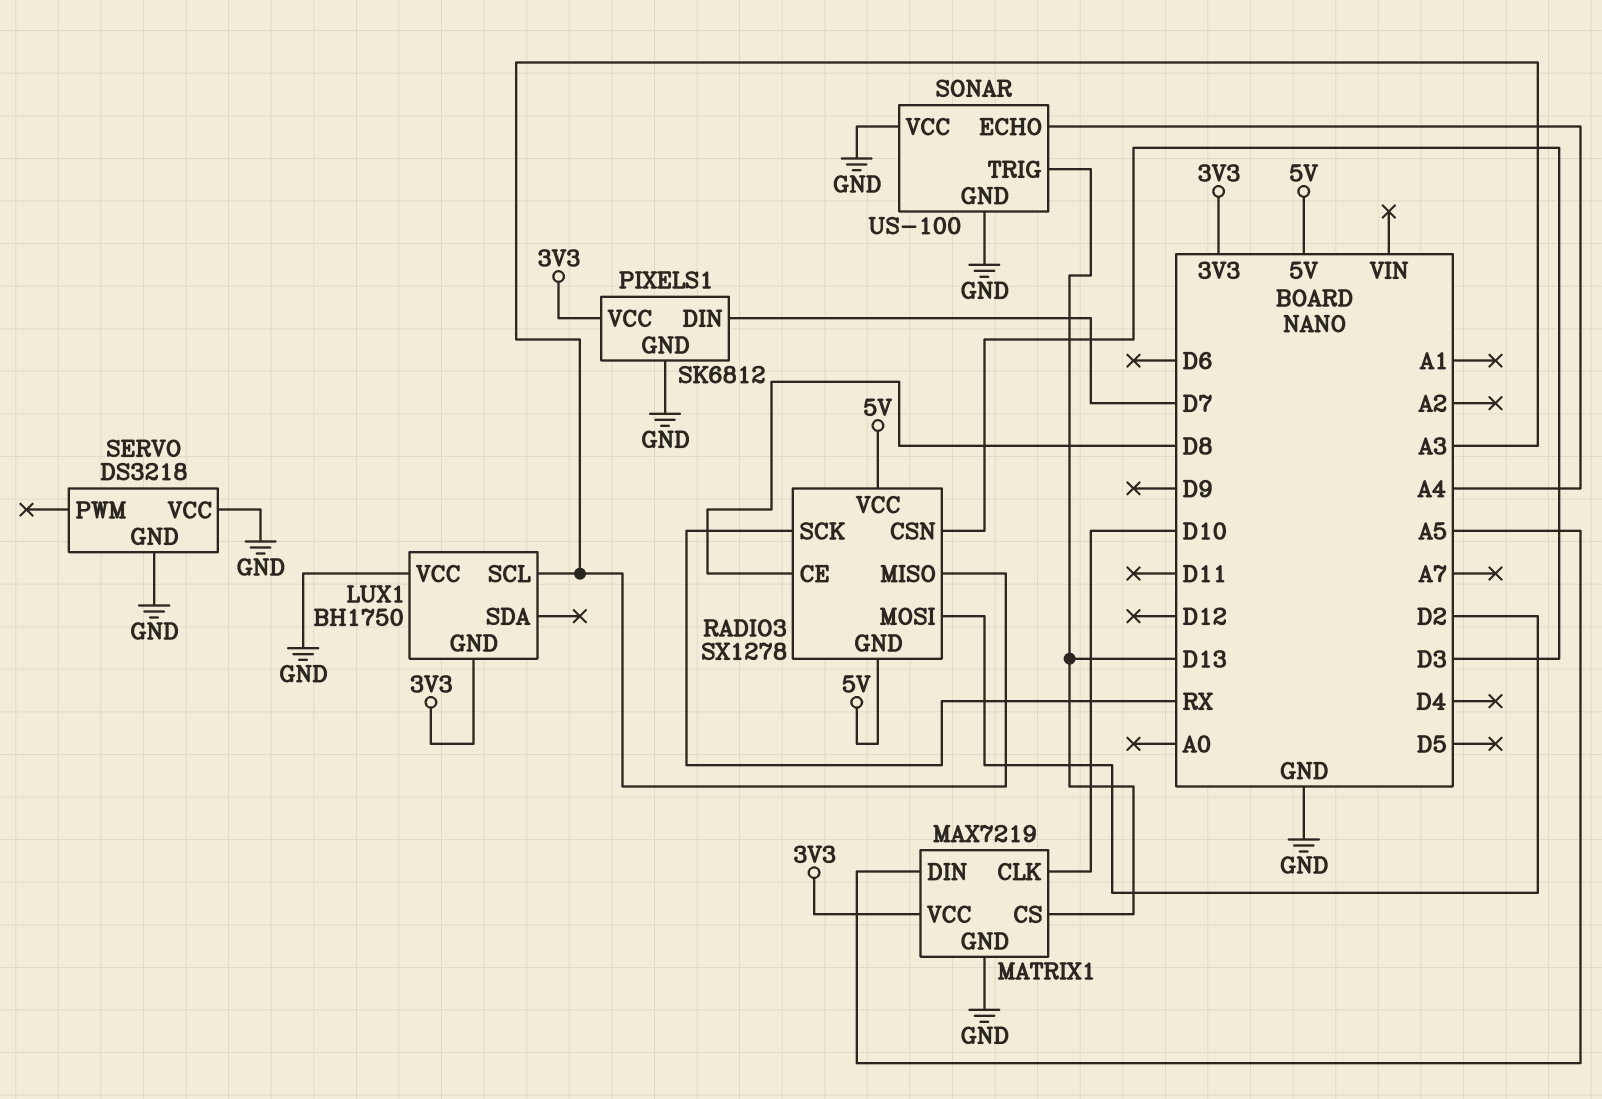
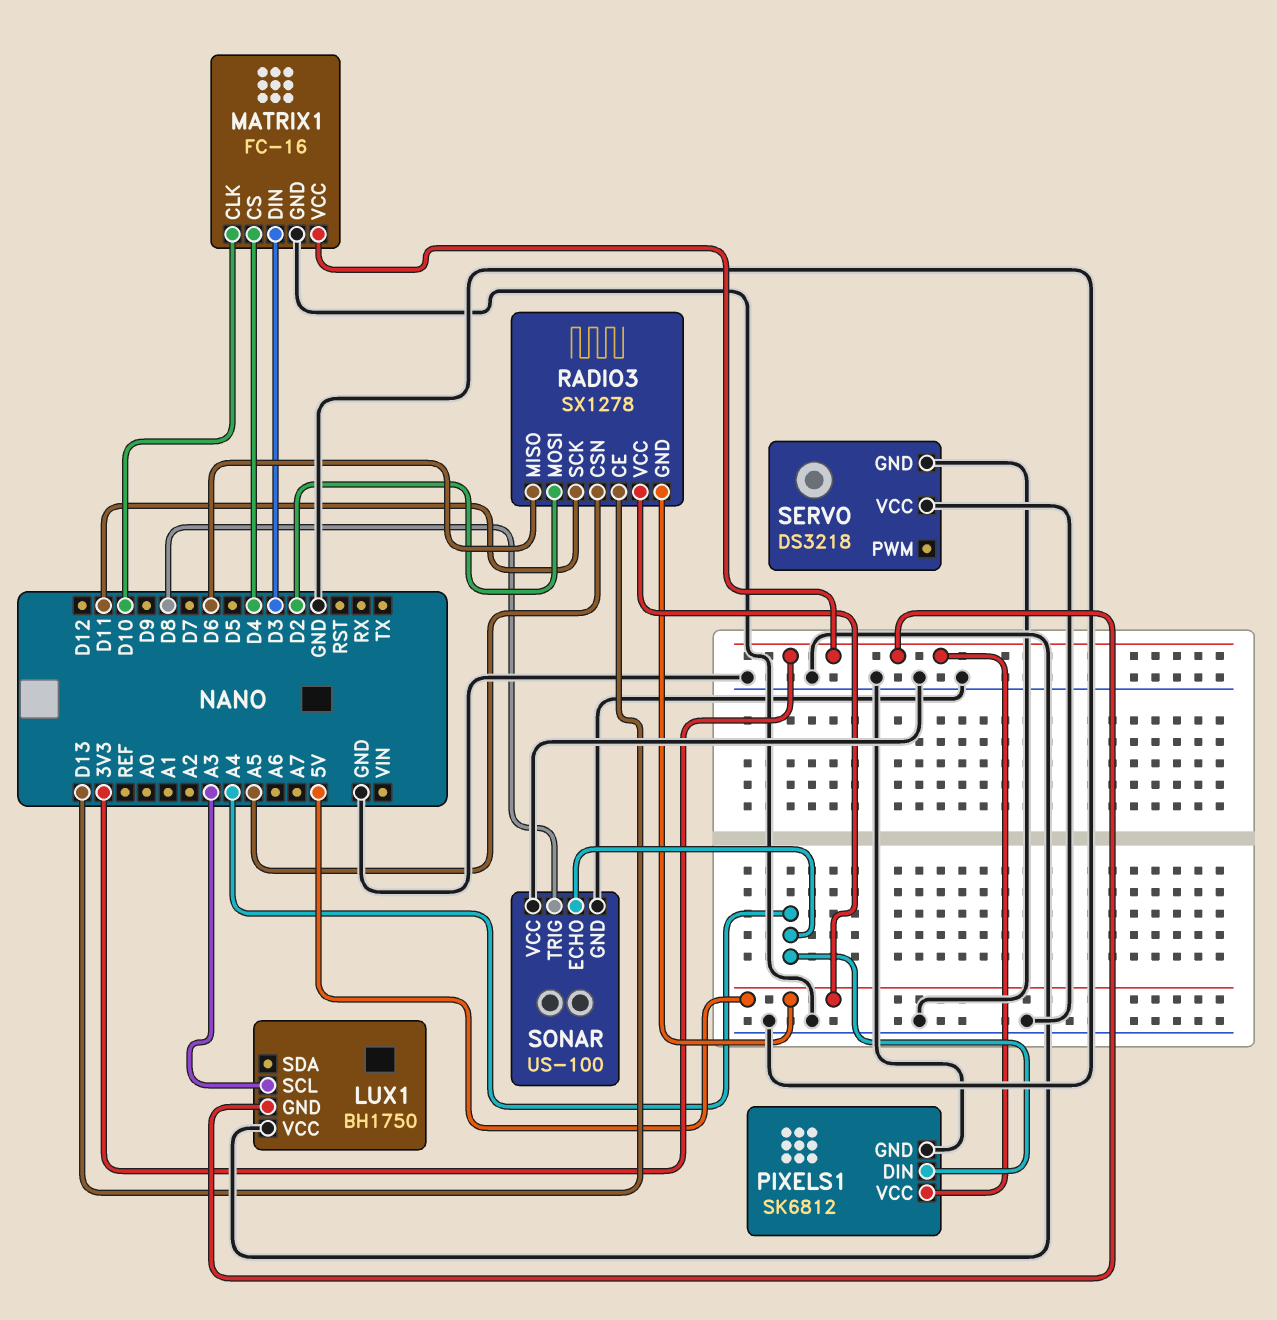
MATRIX1: MAX7219 -> FC-16
MATRIX1 pin CS: D13 -> D4
MATRIX1 pin DIN: A5 -> D3
PIXELS1 pin DIN: D7 -> A4
RADIO3 pin CE: D8 -> D13
RADIO3 pin CSN: D3 -> A5
RADIO3 pin MISO: A3 -> D6
RADIO3 pin SCK: RX -> D11
SONAR pin TRIG: D13 -> D8

